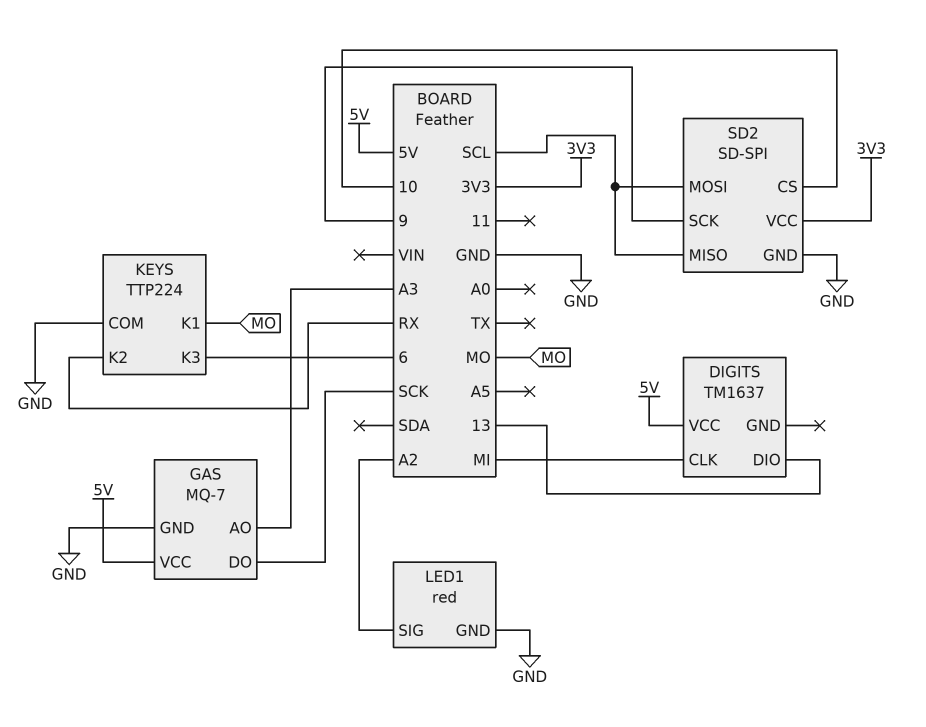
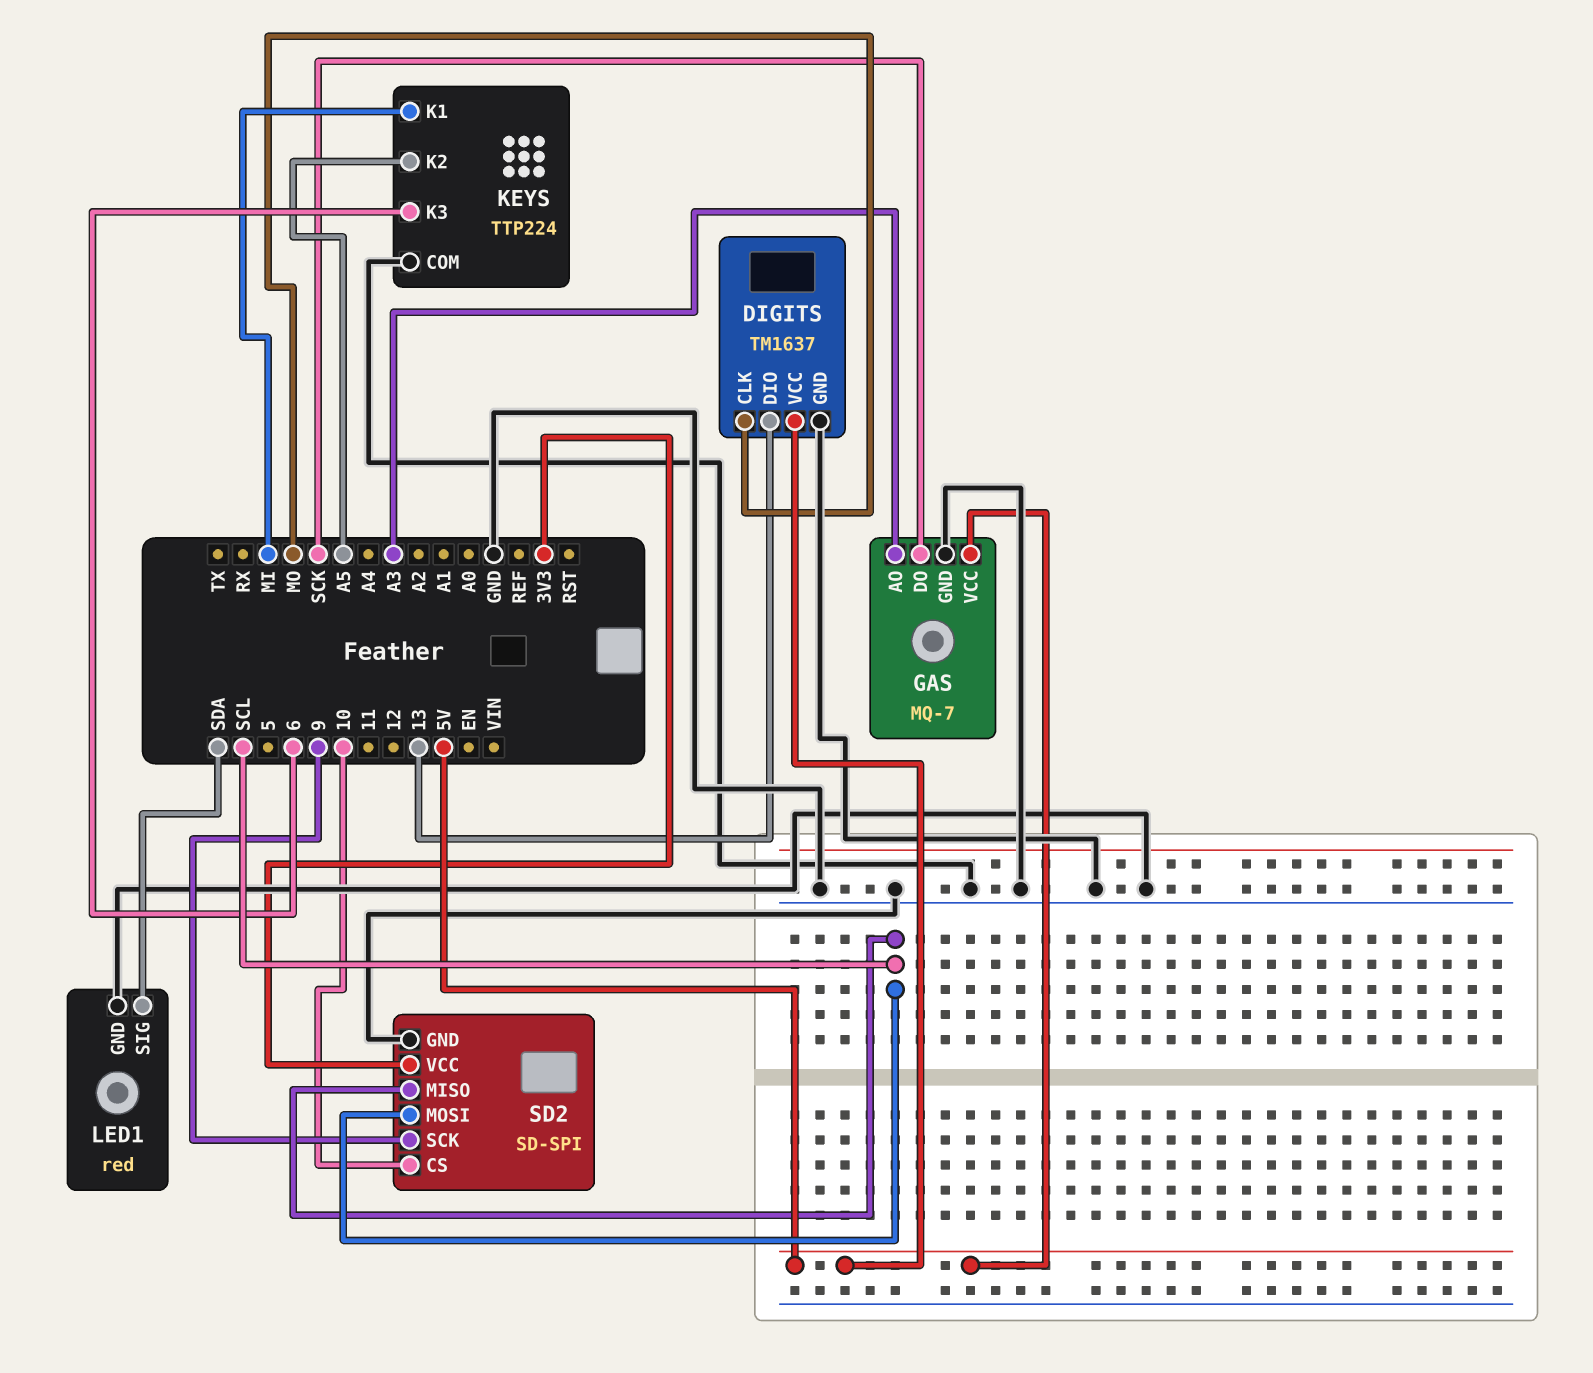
DIGITS pin CLK: MI -> MO
DIGITS pin GND: none -> GND
KEYS pin K1: MO -> MI
KEYS pin K2: RX -> A5
LED1 pin SIG: A2 -> SDA

